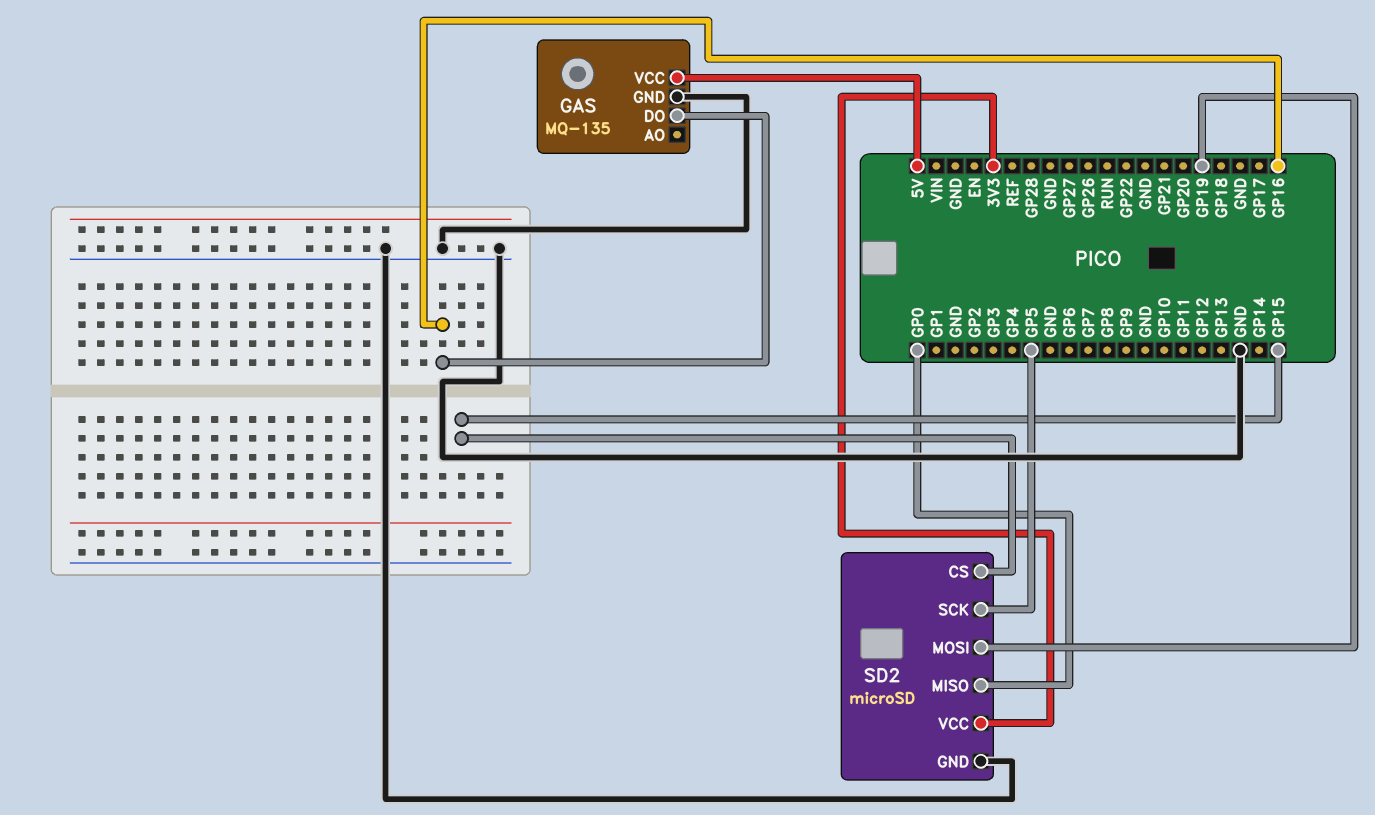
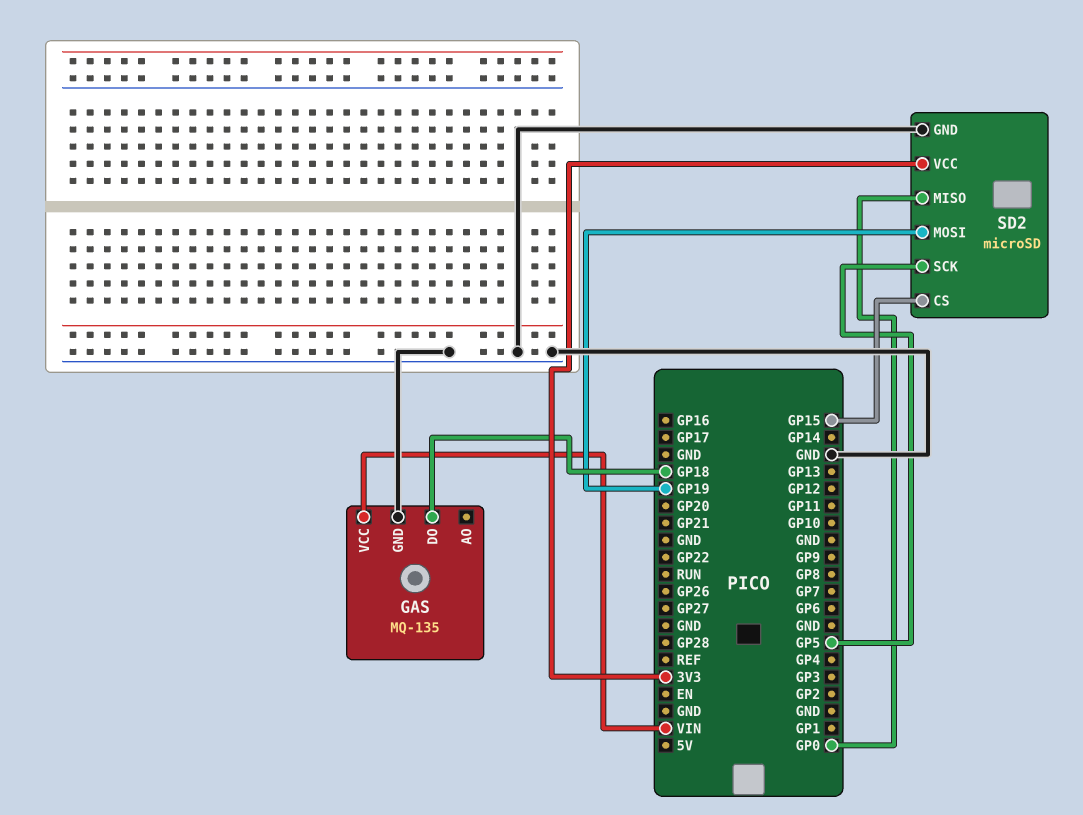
GAS pin DO: GP16 -> GP18
GAS pin VCC: 5V -> VIN

